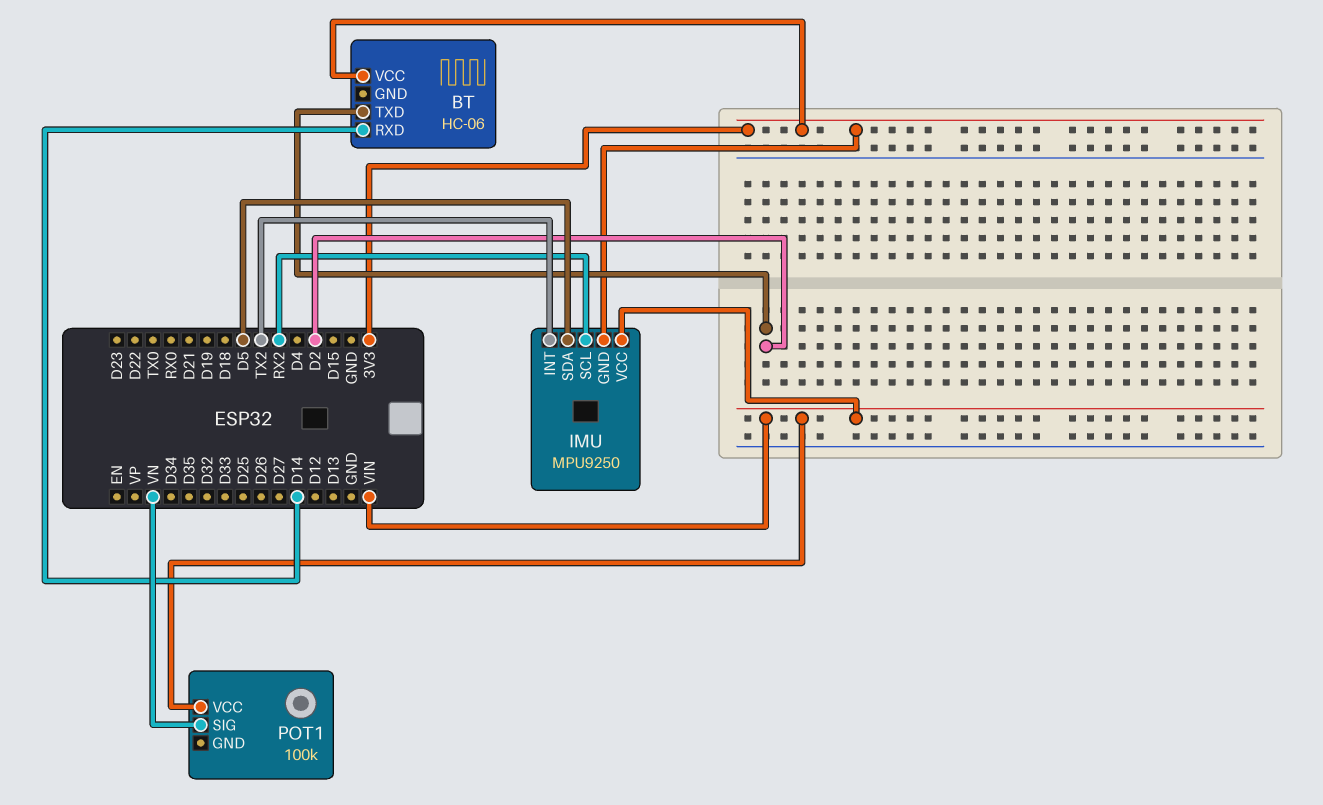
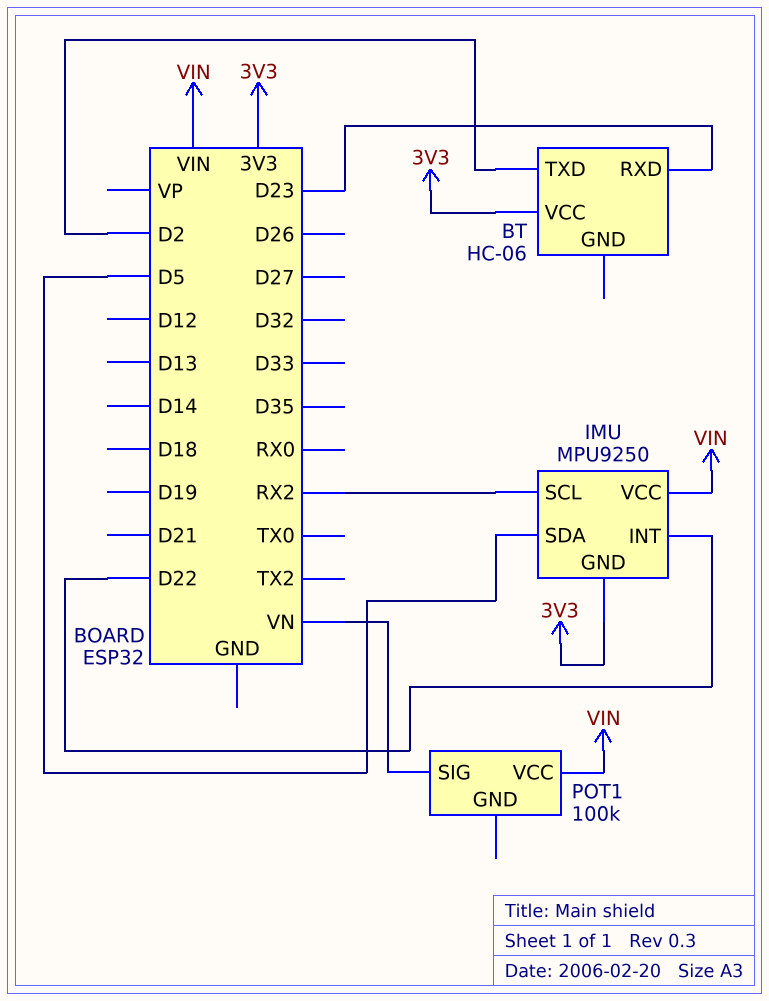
BT pin RXD: D14 -> D23
IMU pin INT: TX2 -> D22

